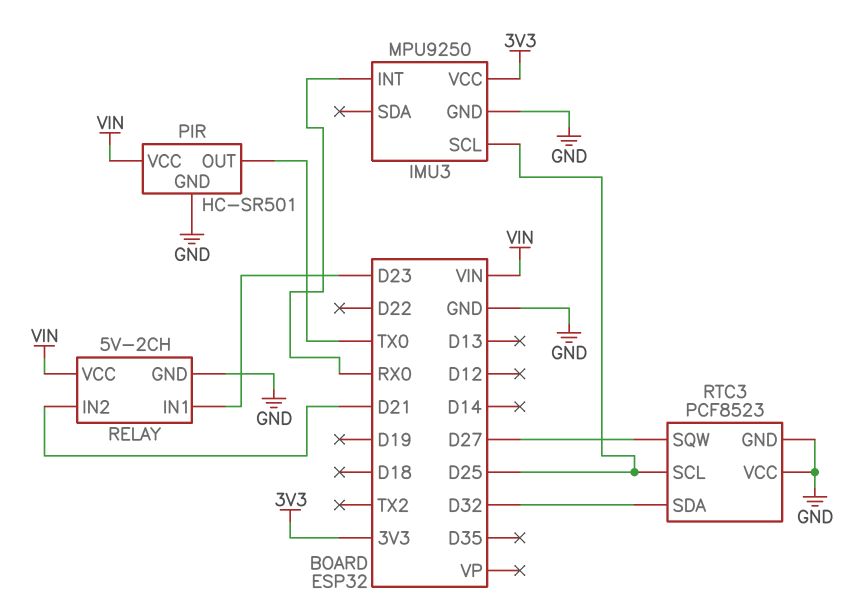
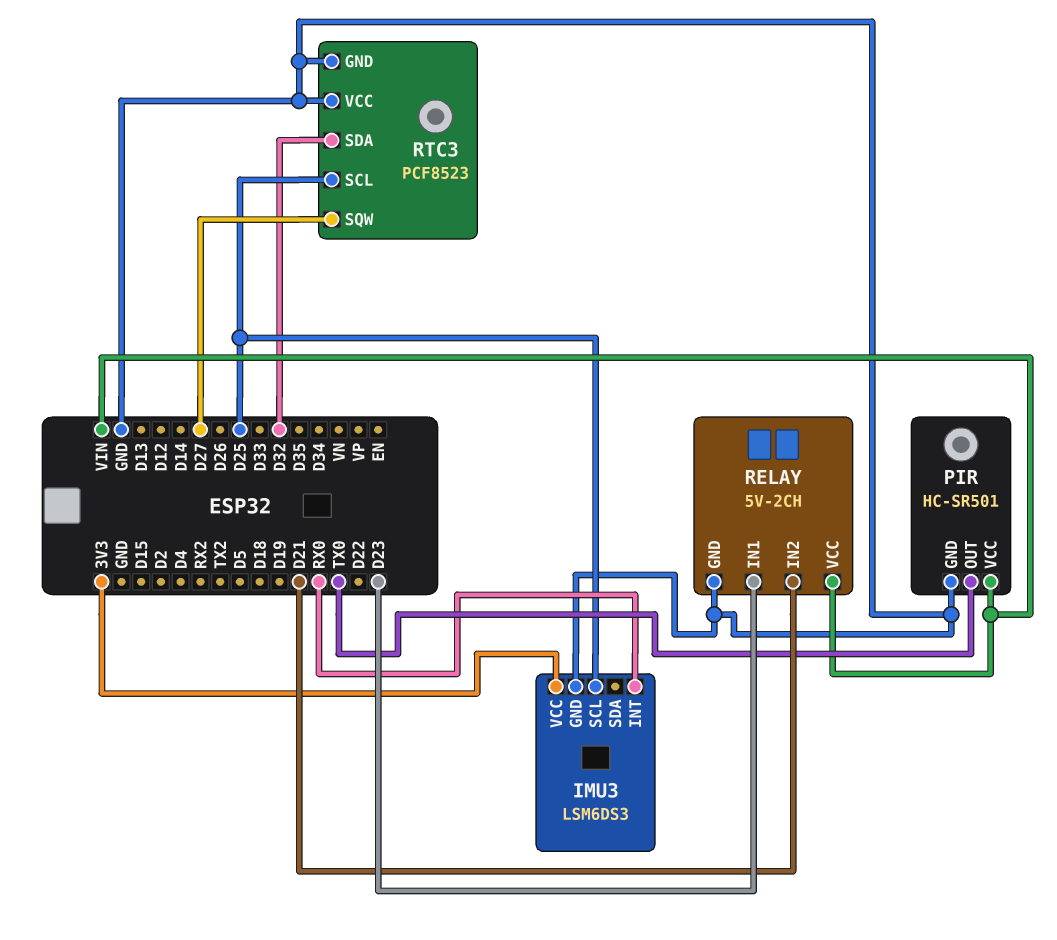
IMU3: MPU9250 -> LSM6DS3

